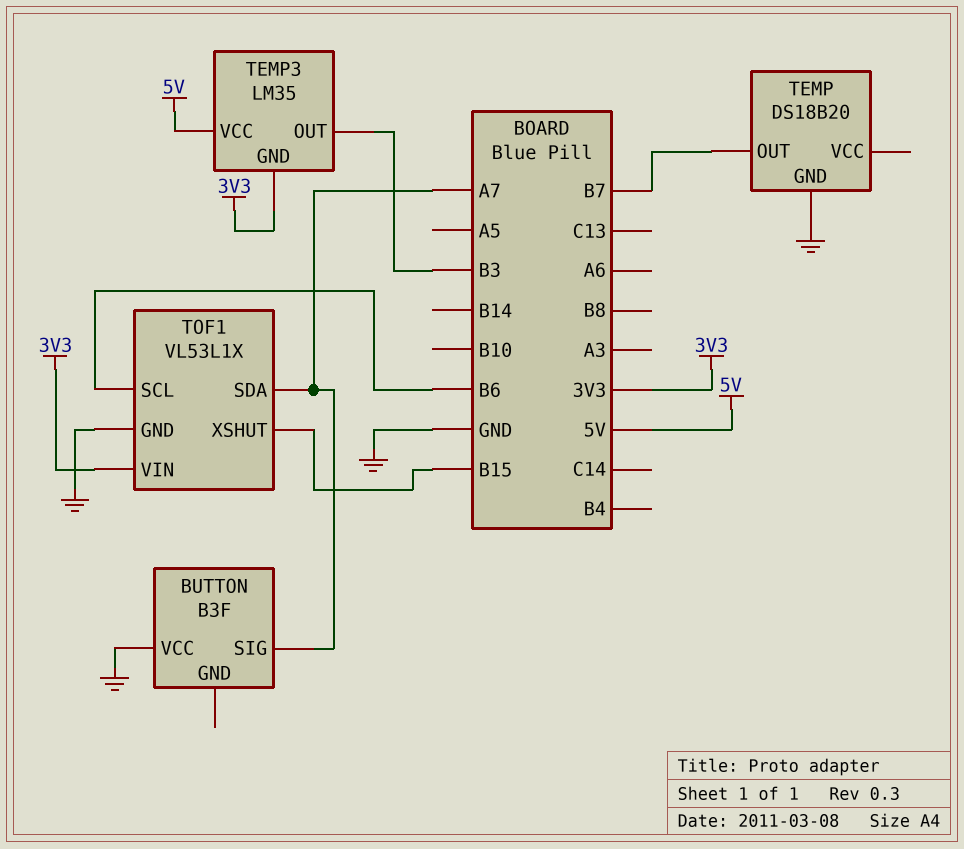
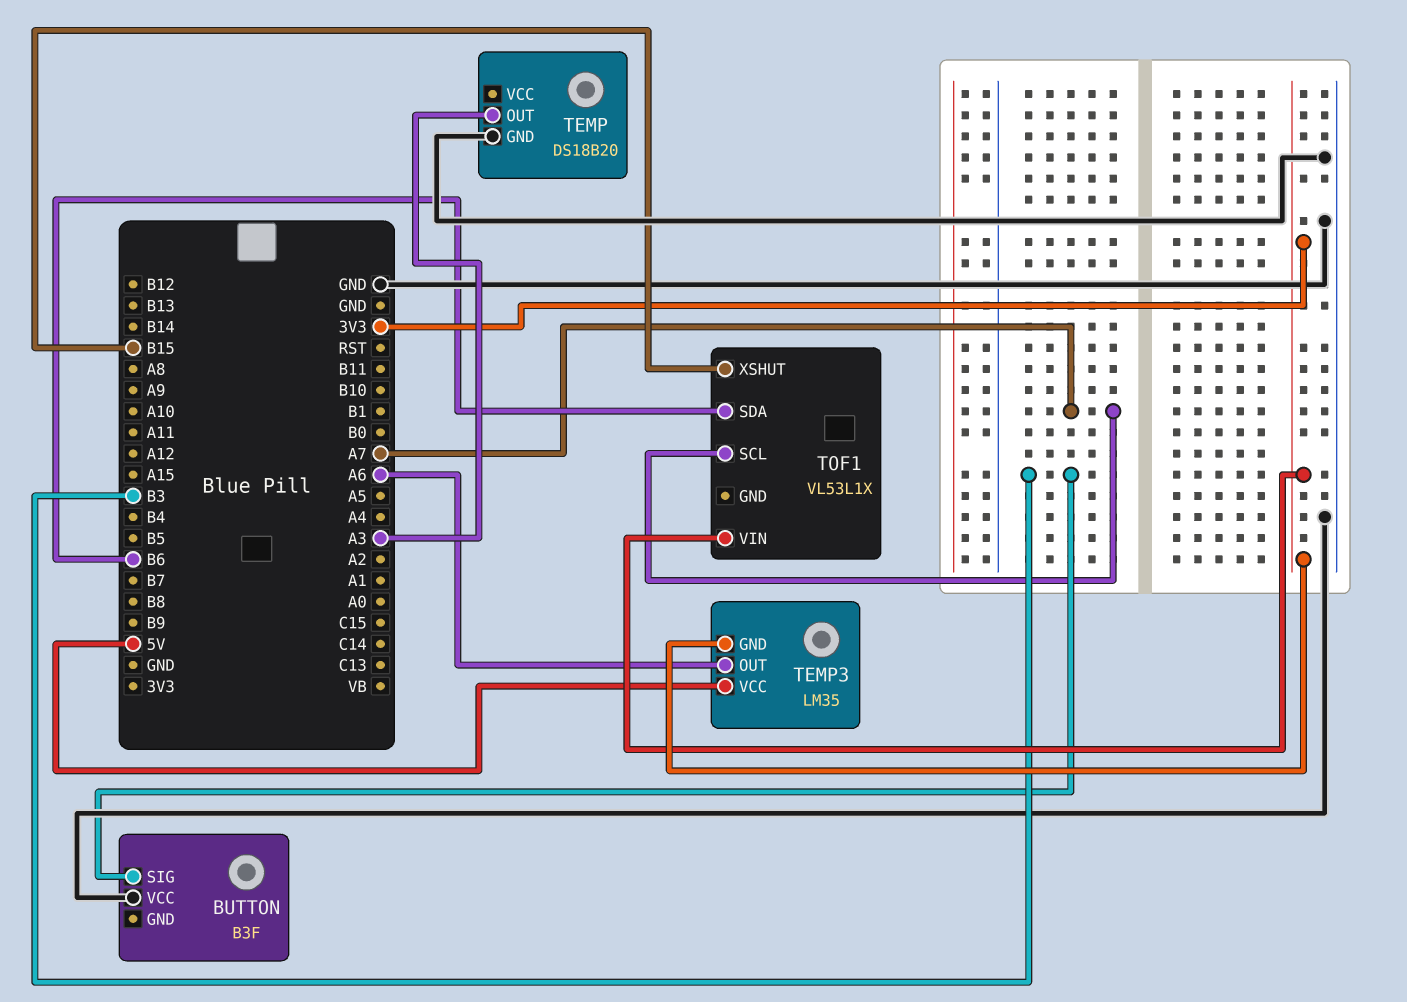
BUTTON pin SIG: A7 -> B3
TEMP pin OUT: B7 -> A3
TEMP3 pin OUT: B3 -> A6
TOF1 pin GND: GND -> none
TOF1 pin SCL: B6 -> A7
TOF1 pin SDA: A7 -> B6

